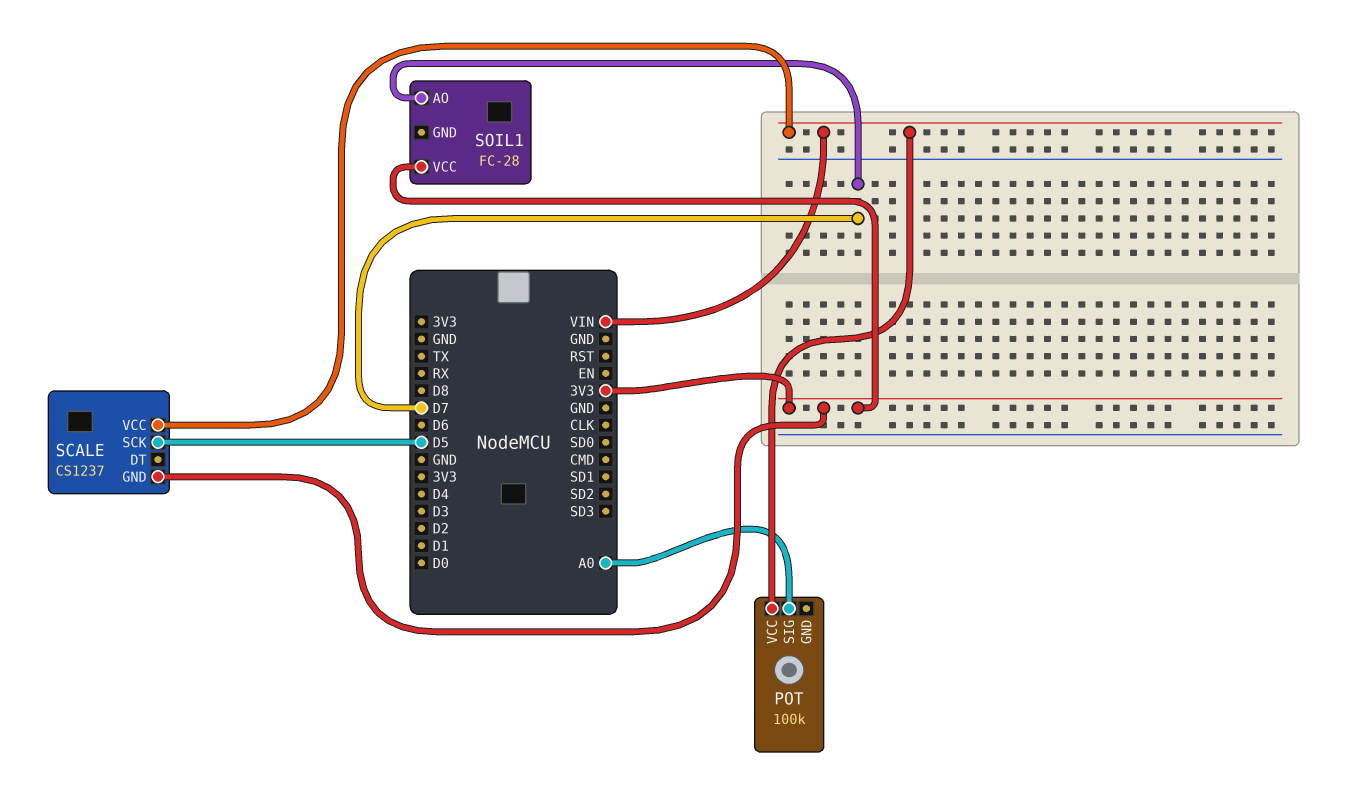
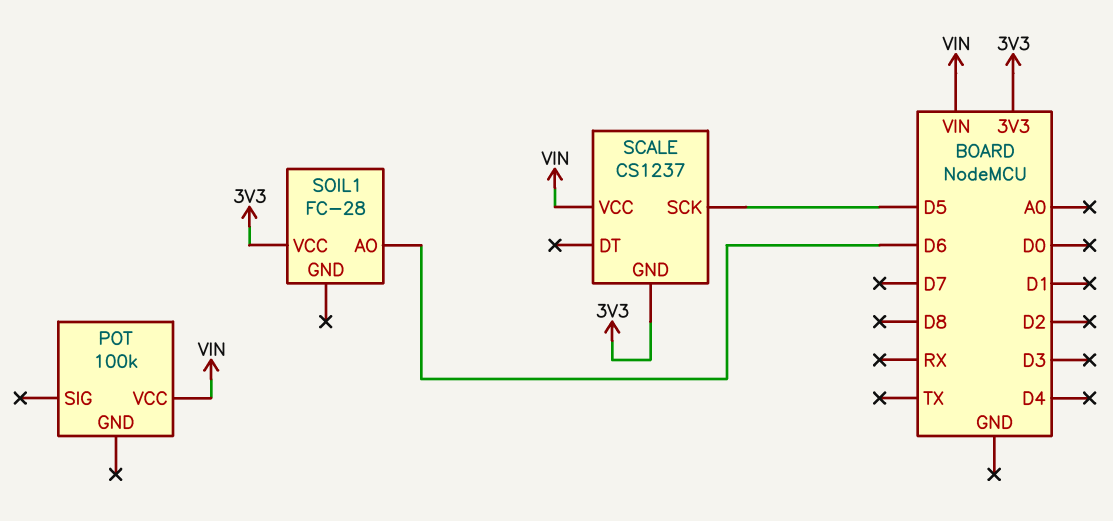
POT pin SIG: A0 -> none
SOIL1 pin AO: D7 -> D6

